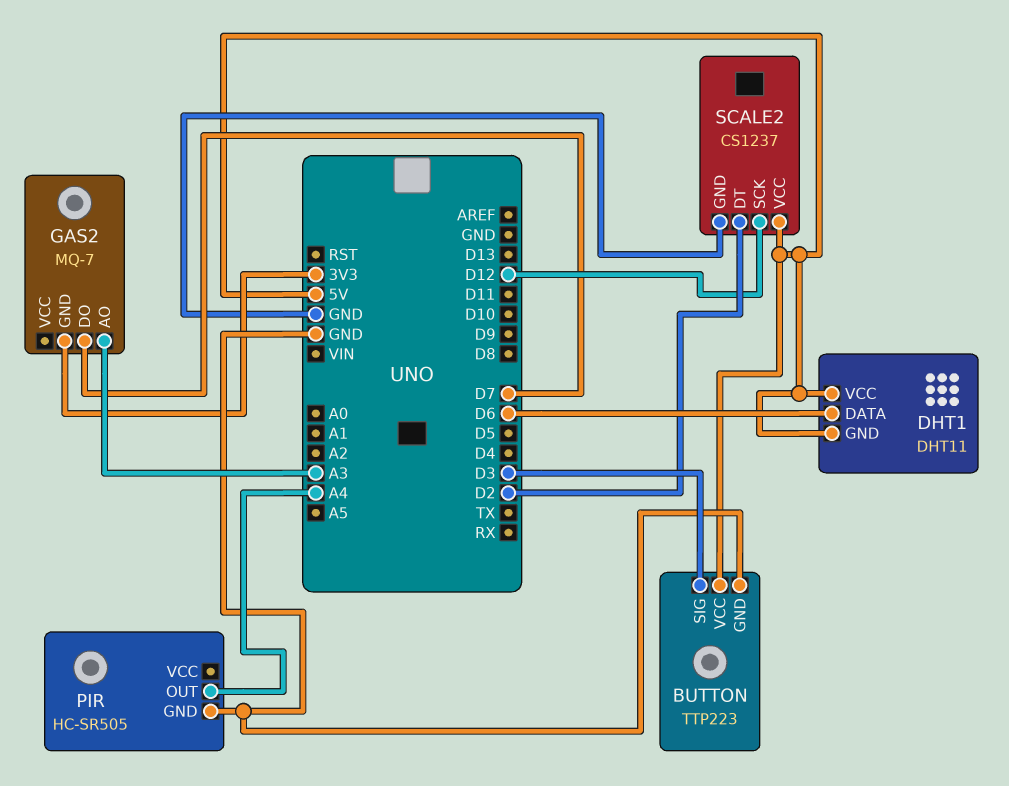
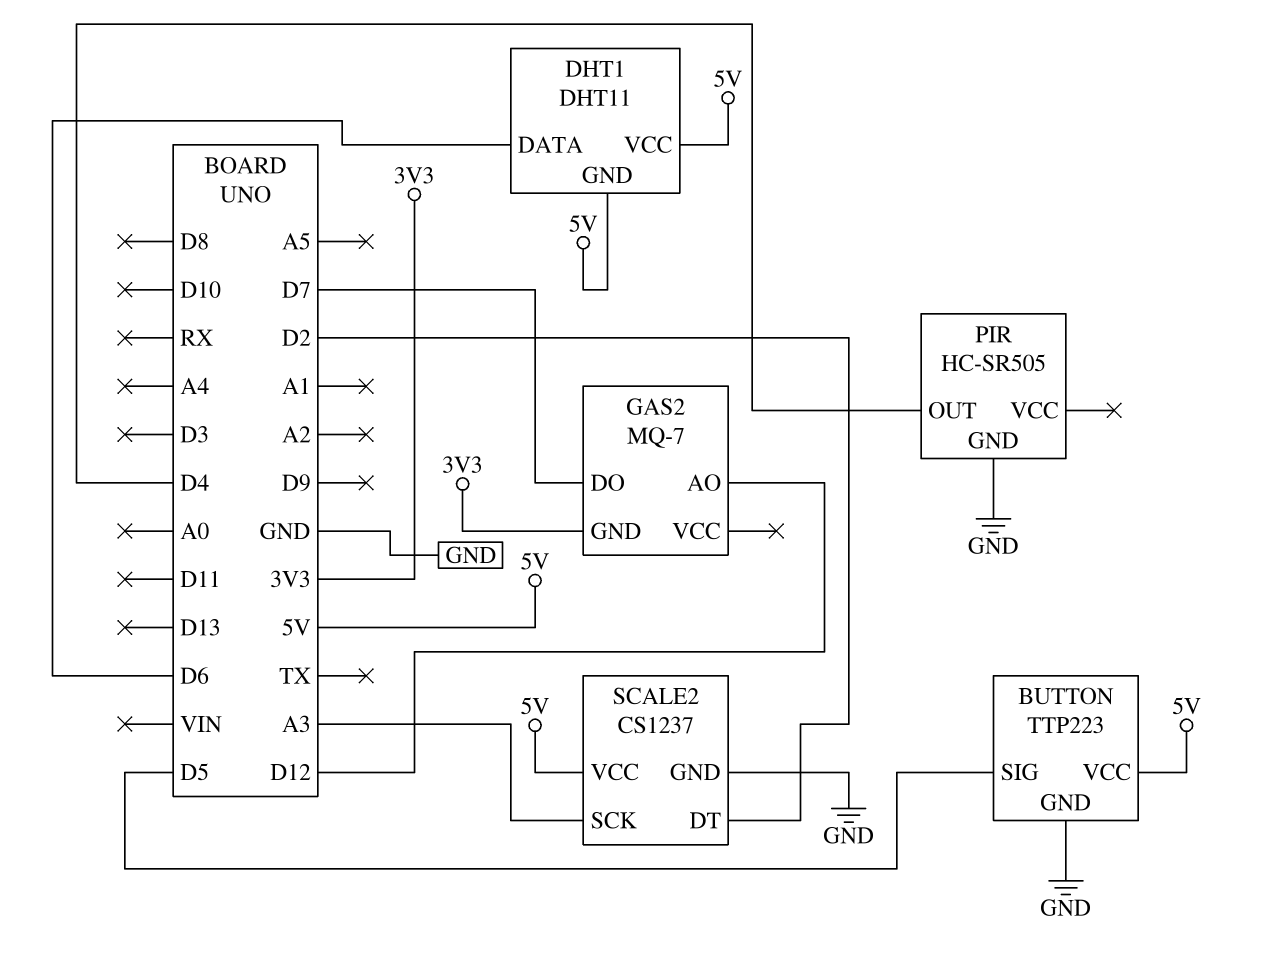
BUTTON pin SIG: D3 -> D5
GAS2 pin AO: A3 -> D12
PIR pin OUT: A4 -> D4
SCALE2 pin SCK: D12 -> A3

